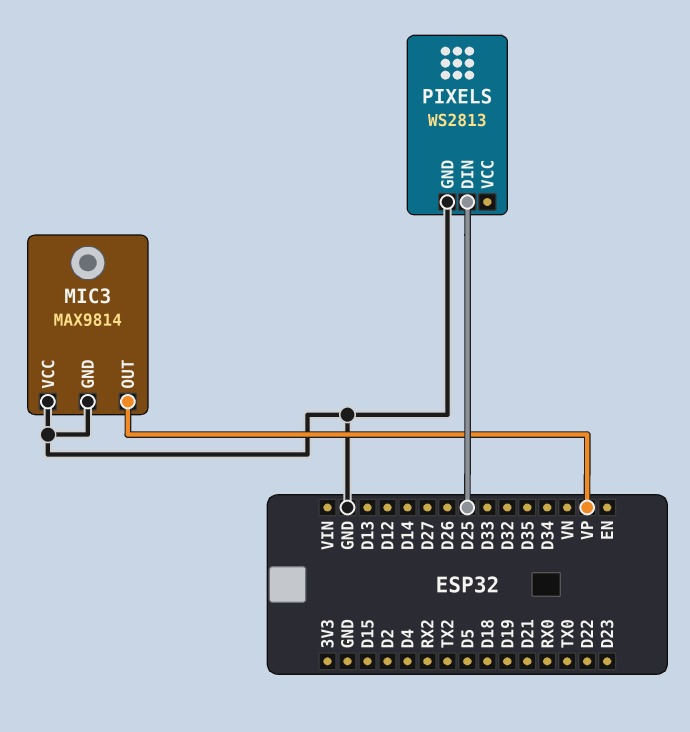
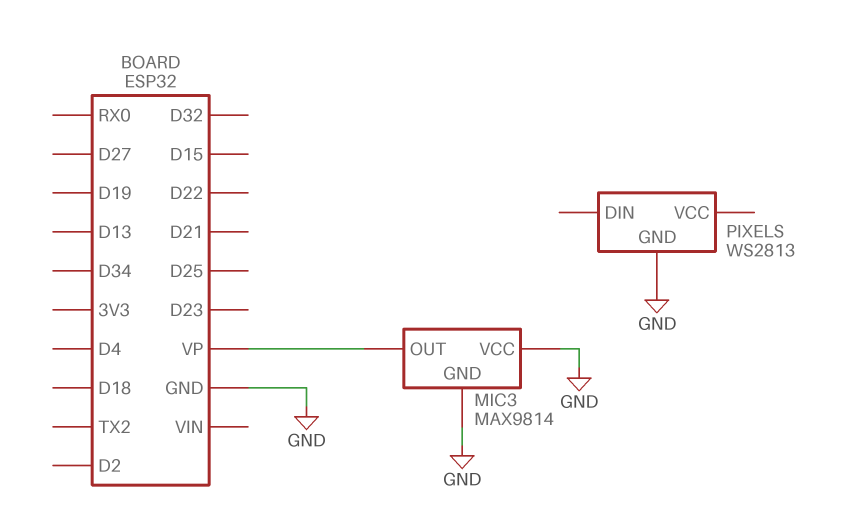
PIXELS pin DIN: D25 -> none

